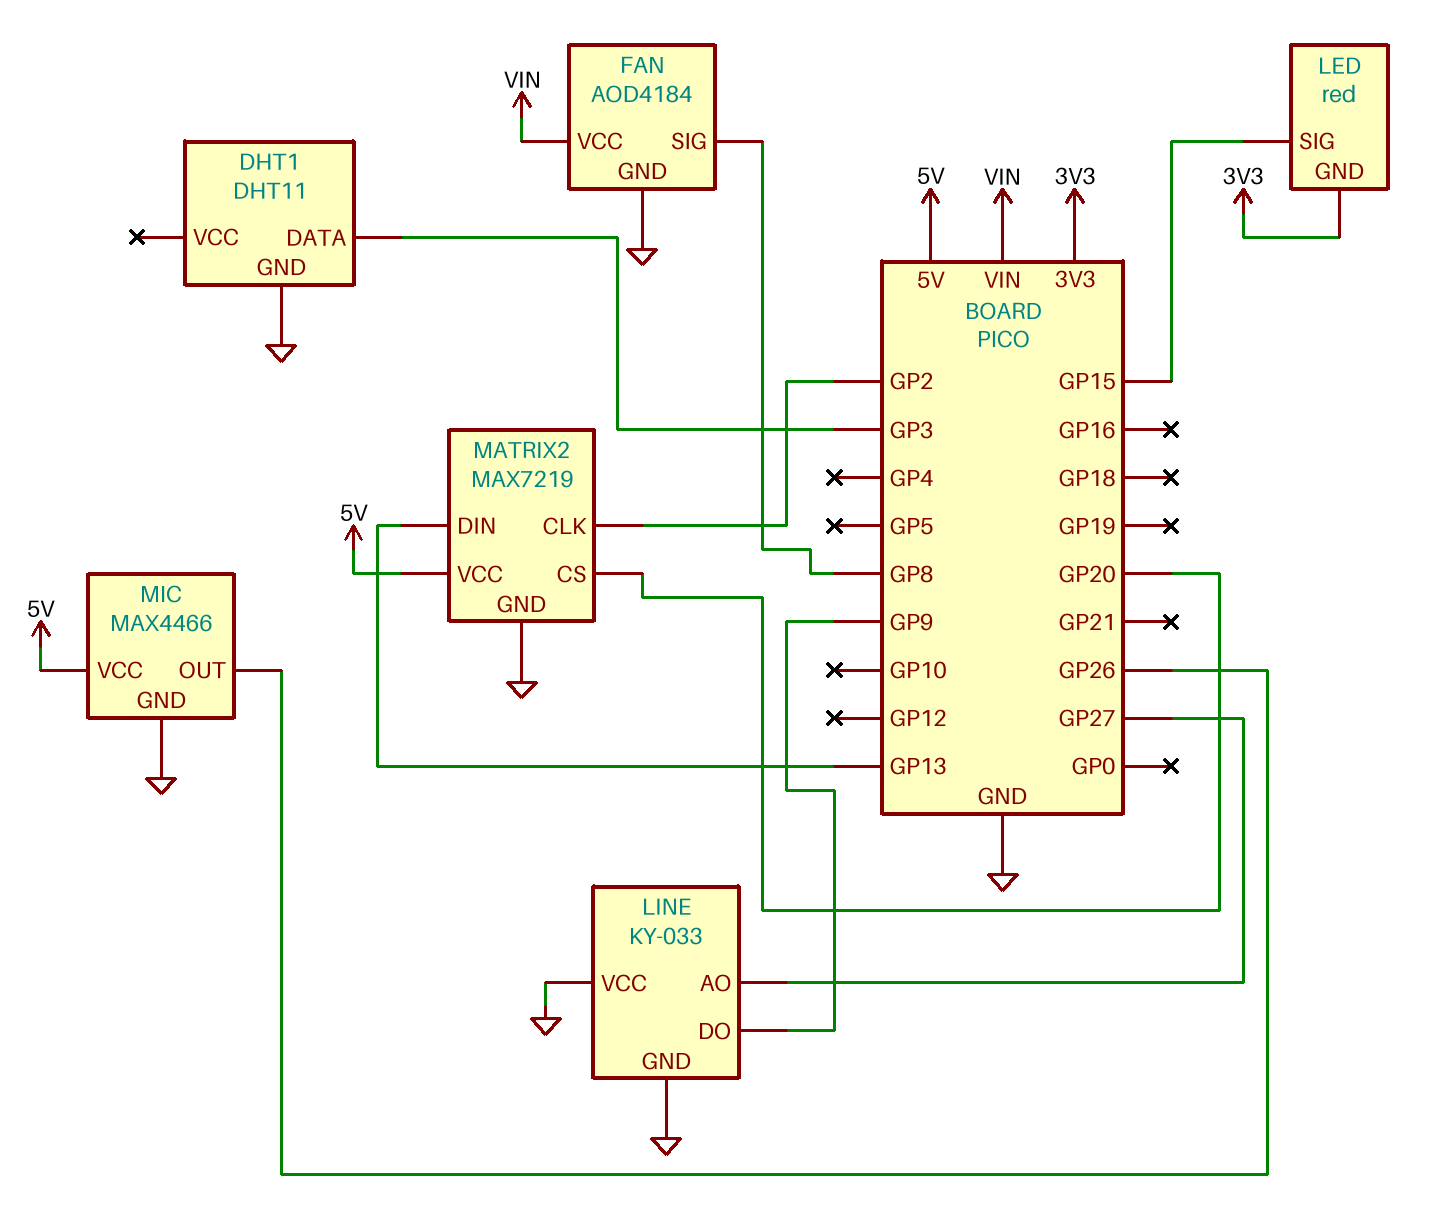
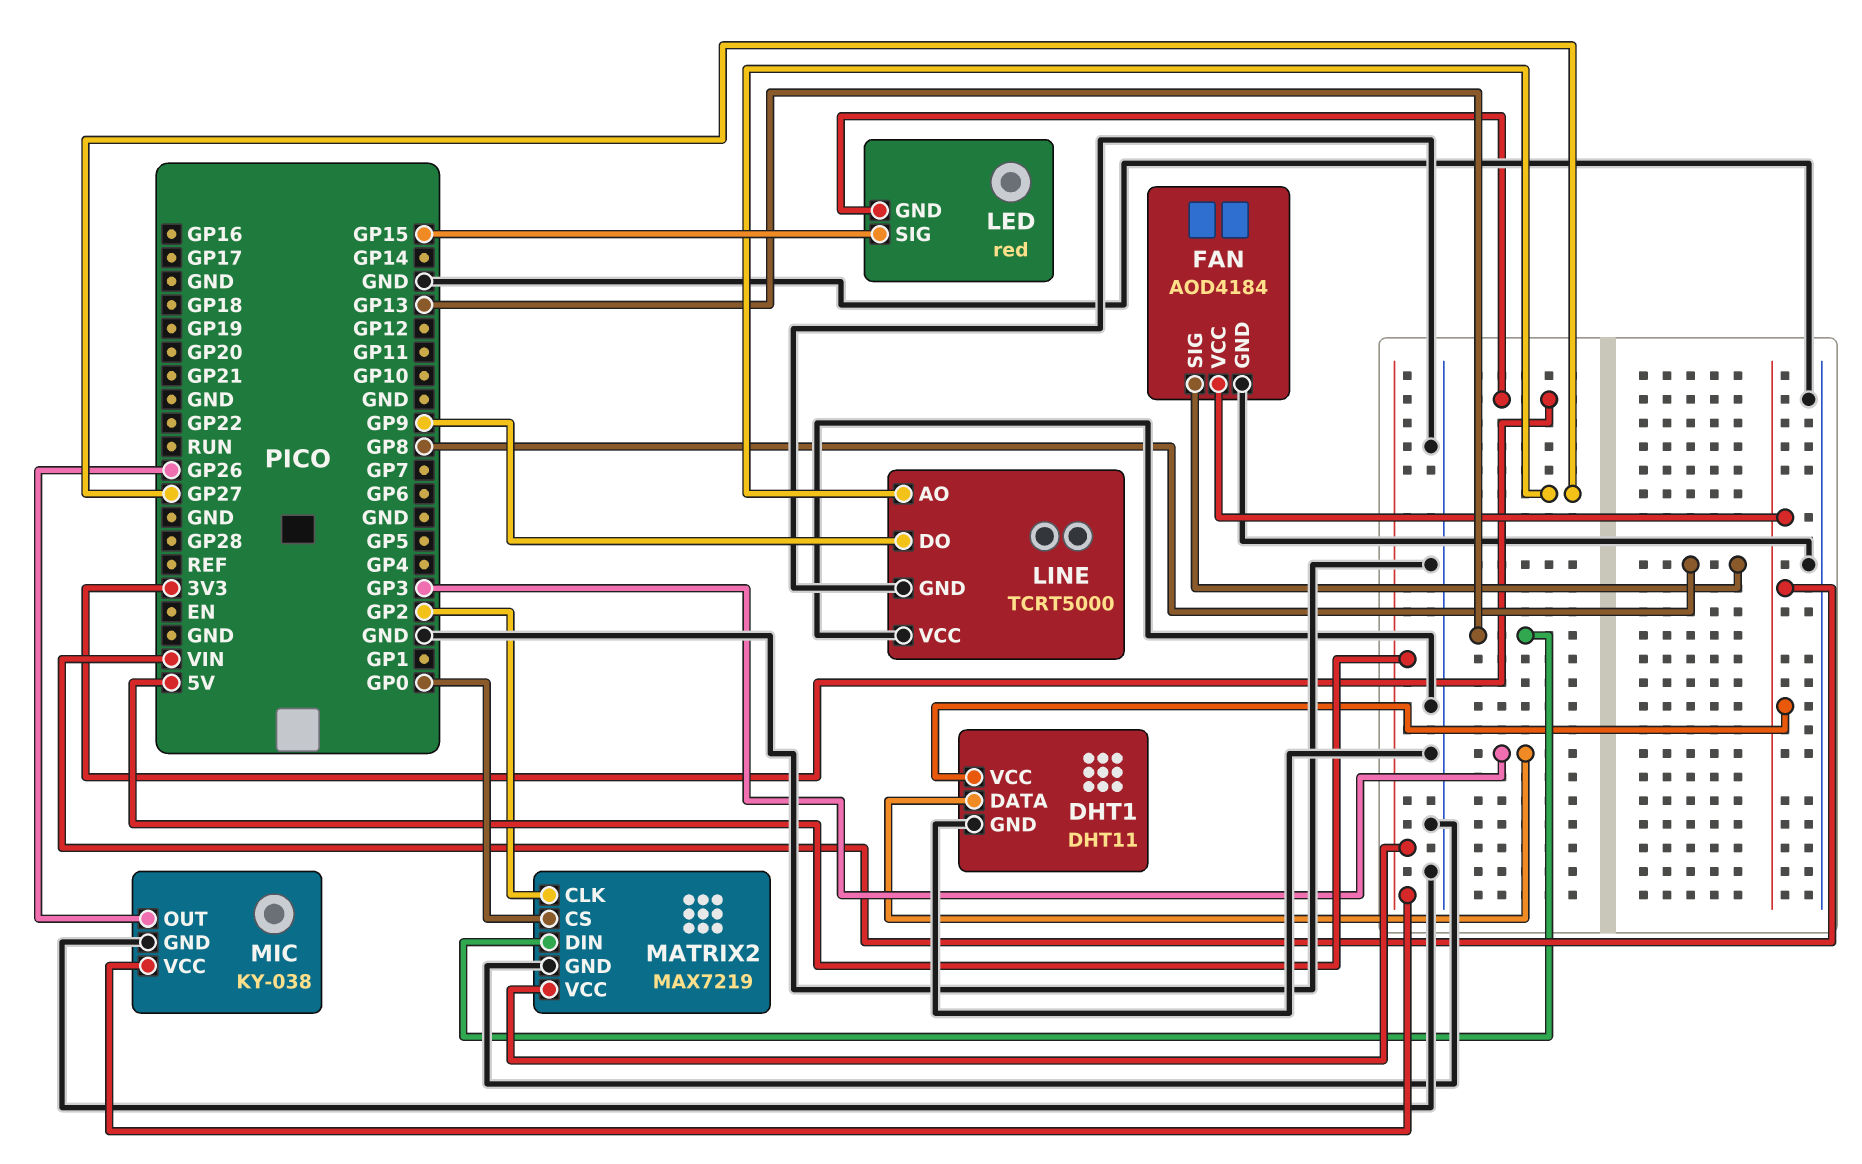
DHT1 pin VCC: none -> VIN
LINE: KY-033 -> TCRT5000
MATRIX2 pin CS: GP20 -> GP0
MIC: MAX4466 -> KY-038

